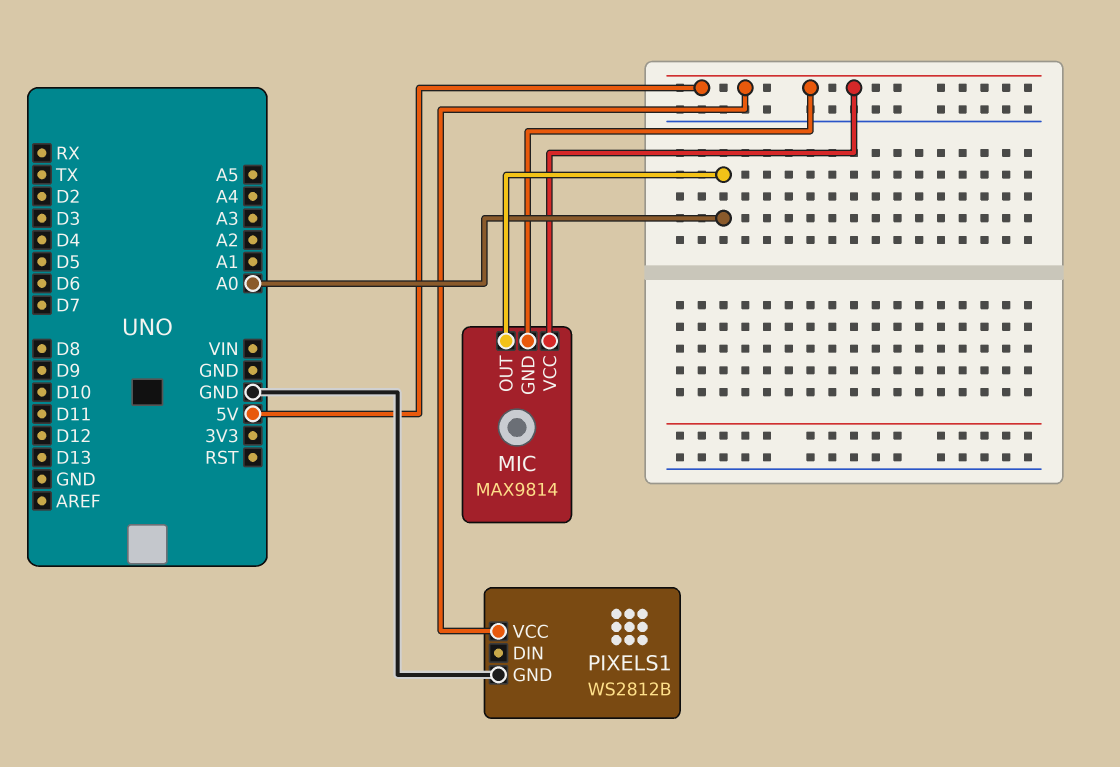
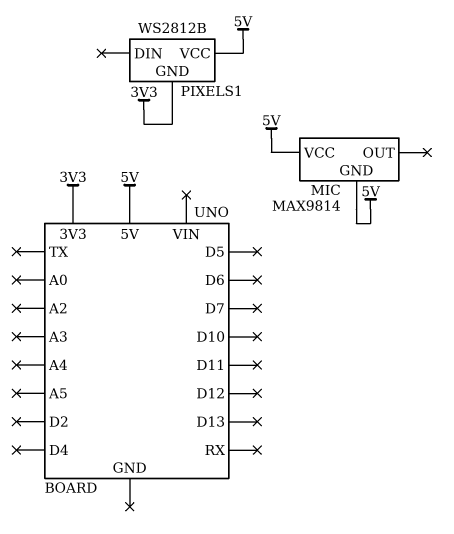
MIC pin OUT: A0 -> none
PIXELS1 pin GND: GND -> 3V3

